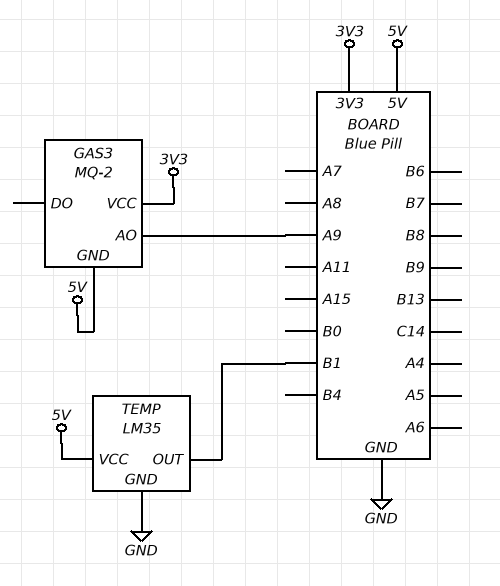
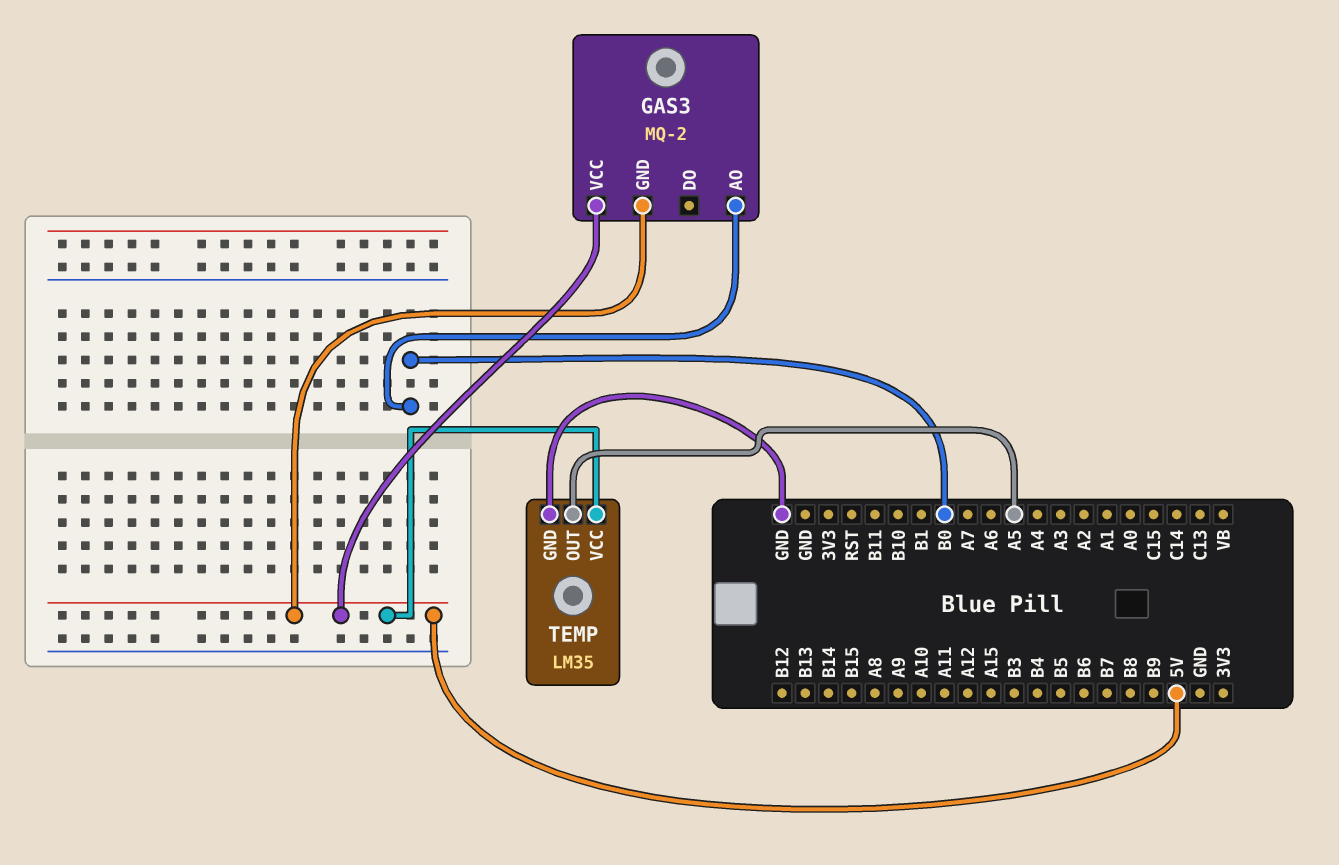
GAS3 pin AO: A9 -> B0
GAS3 pin VCC: 3V3 -> 5V
TEMP pin OUT: B1 -> A5

